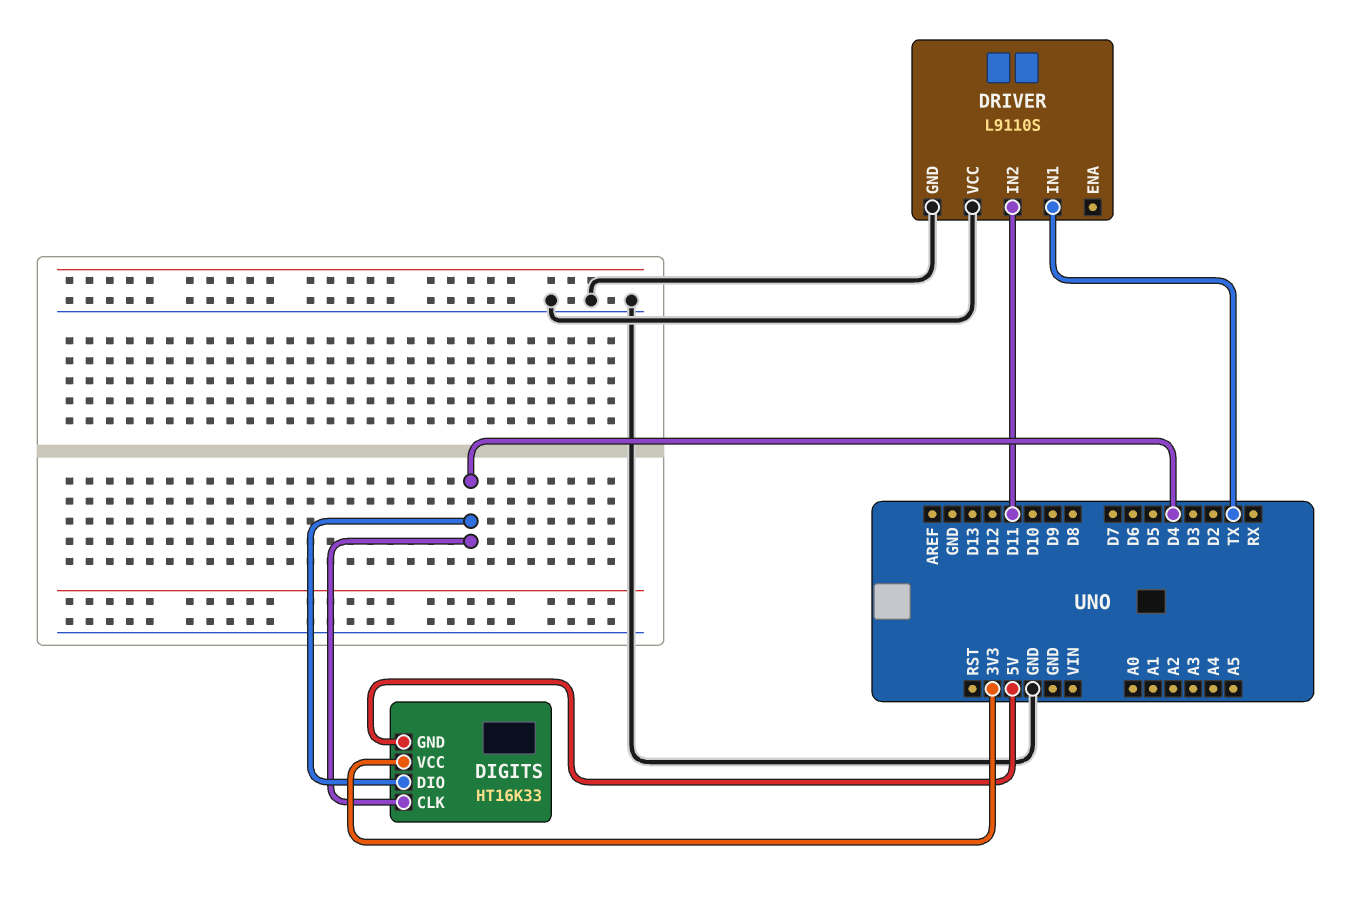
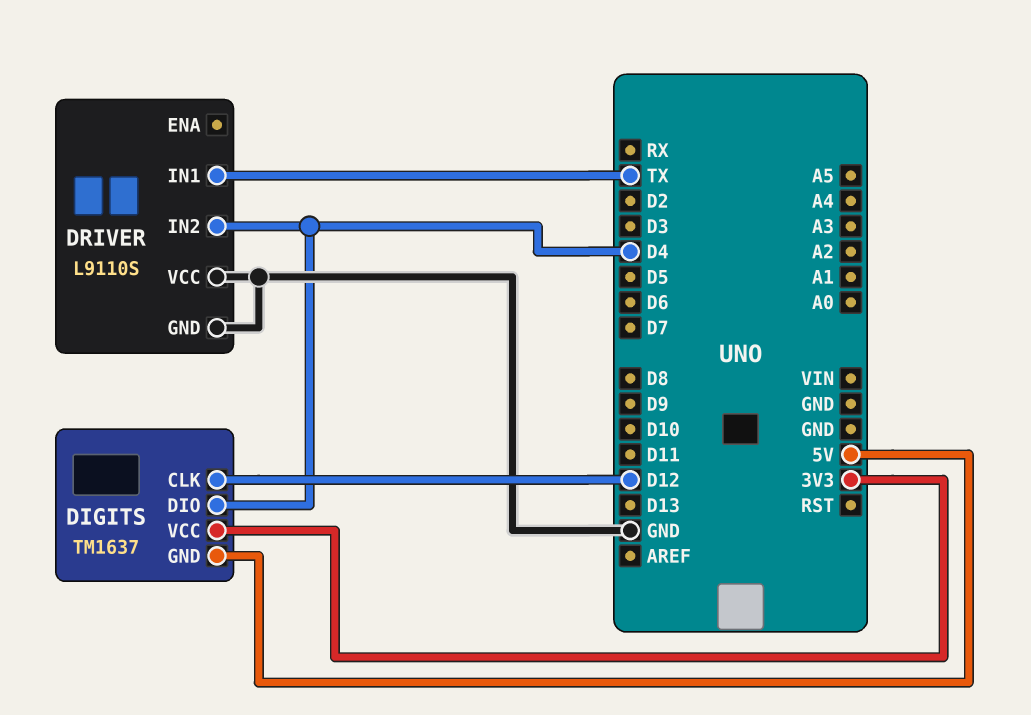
DIGITS: HT16K33 -> TM1637
DIGITS pin CLK: D4 -> D12
DRIVER pin IN2: D11 -> D4

